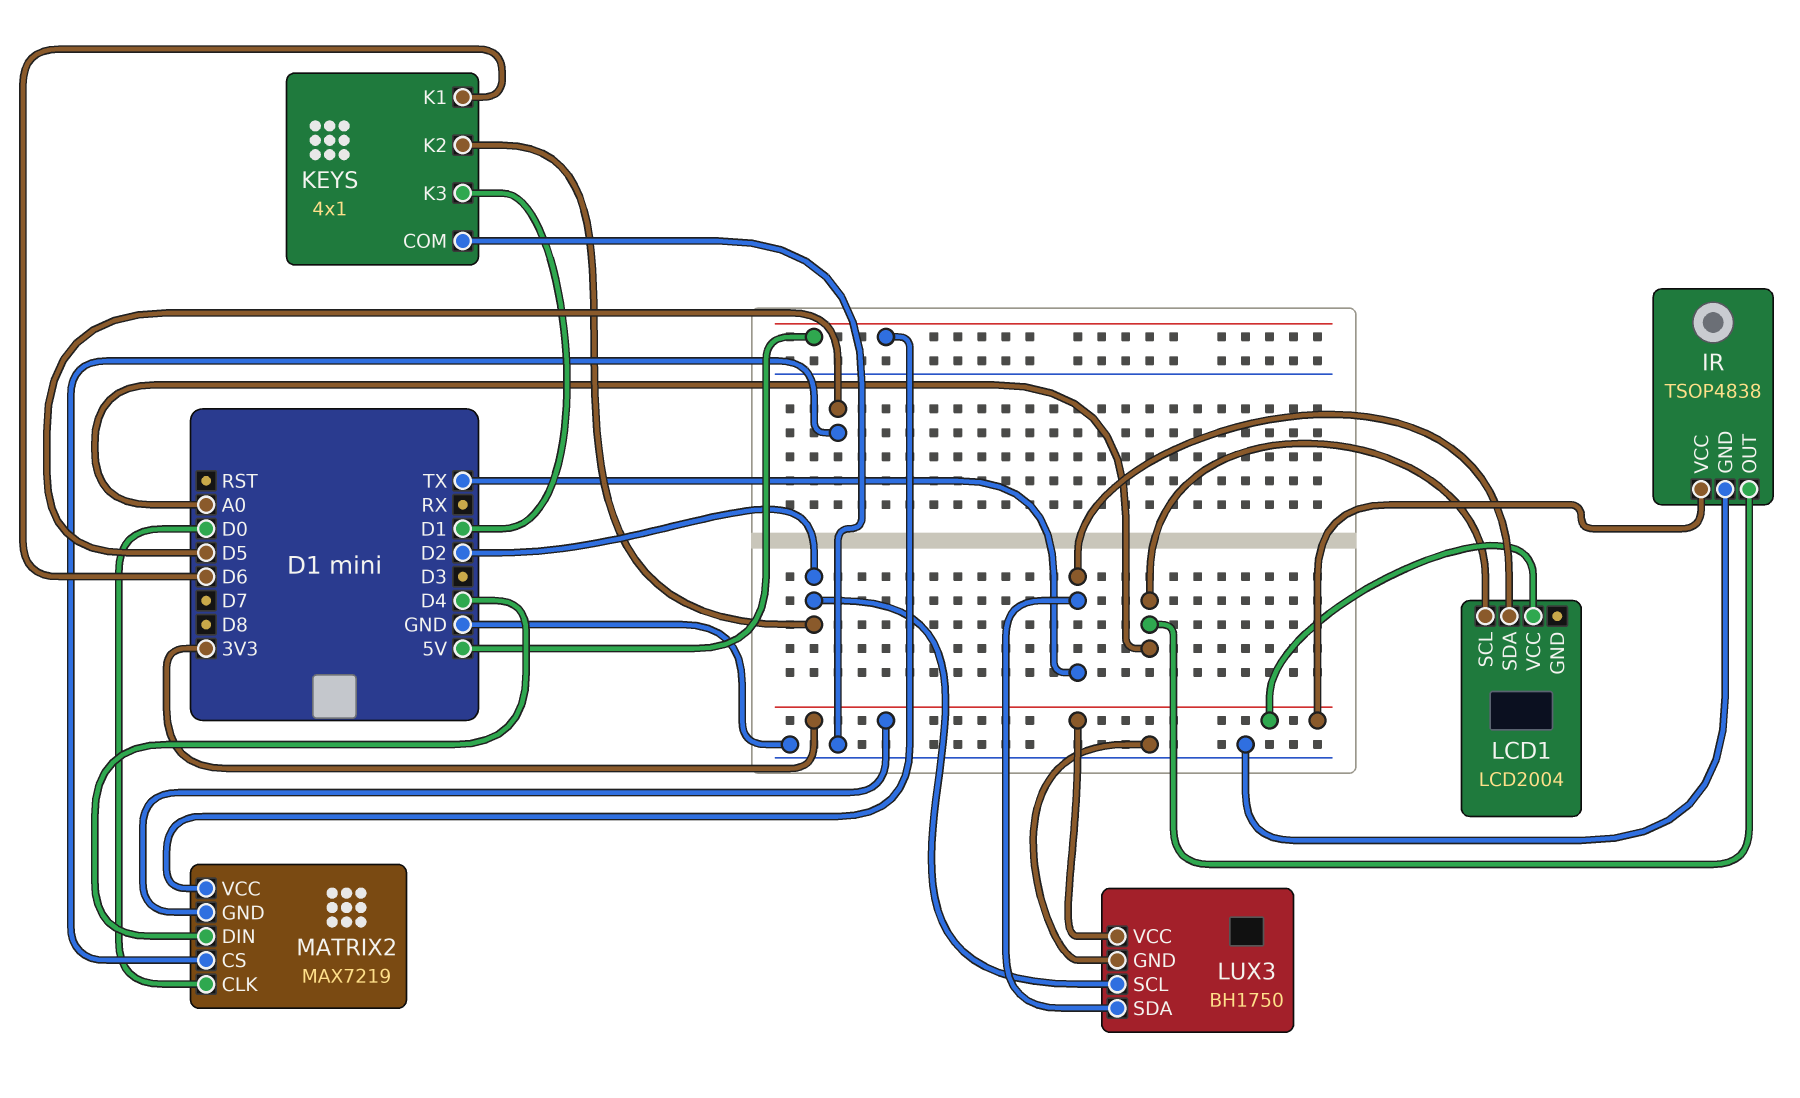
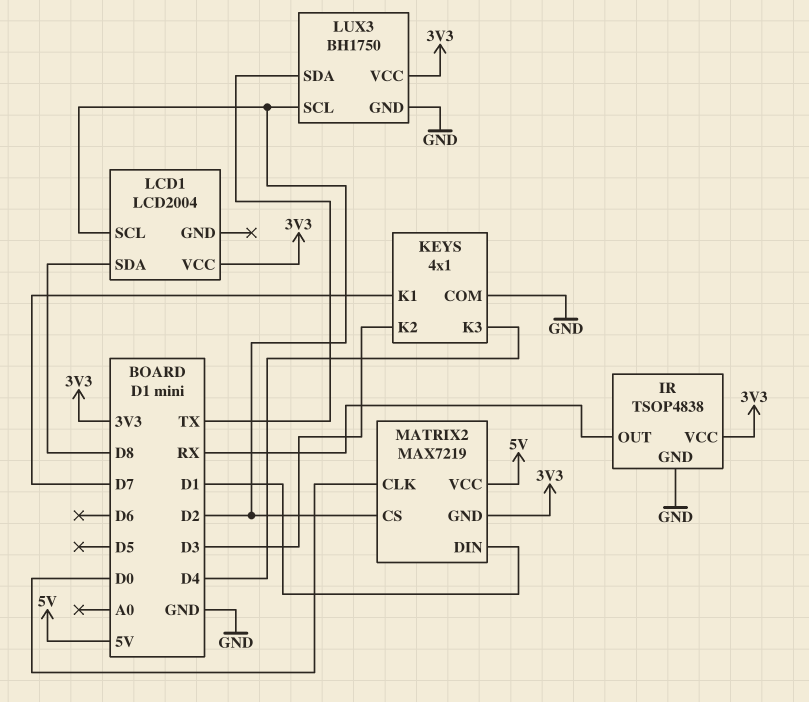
IR pin OUT: A0 -> RX
KEYS pin K1: D6 -> D7
KEYS pin K2: D2 -> D3
KEYS pin K3: D1 -> D4
LCD1 pin SCL: A0 -> D2
LCD1 pin SDA: TX -> D8
MATRIX2 pin CS: D5 -> D2
MATRIX2 pin DIN: D4 -> D1

